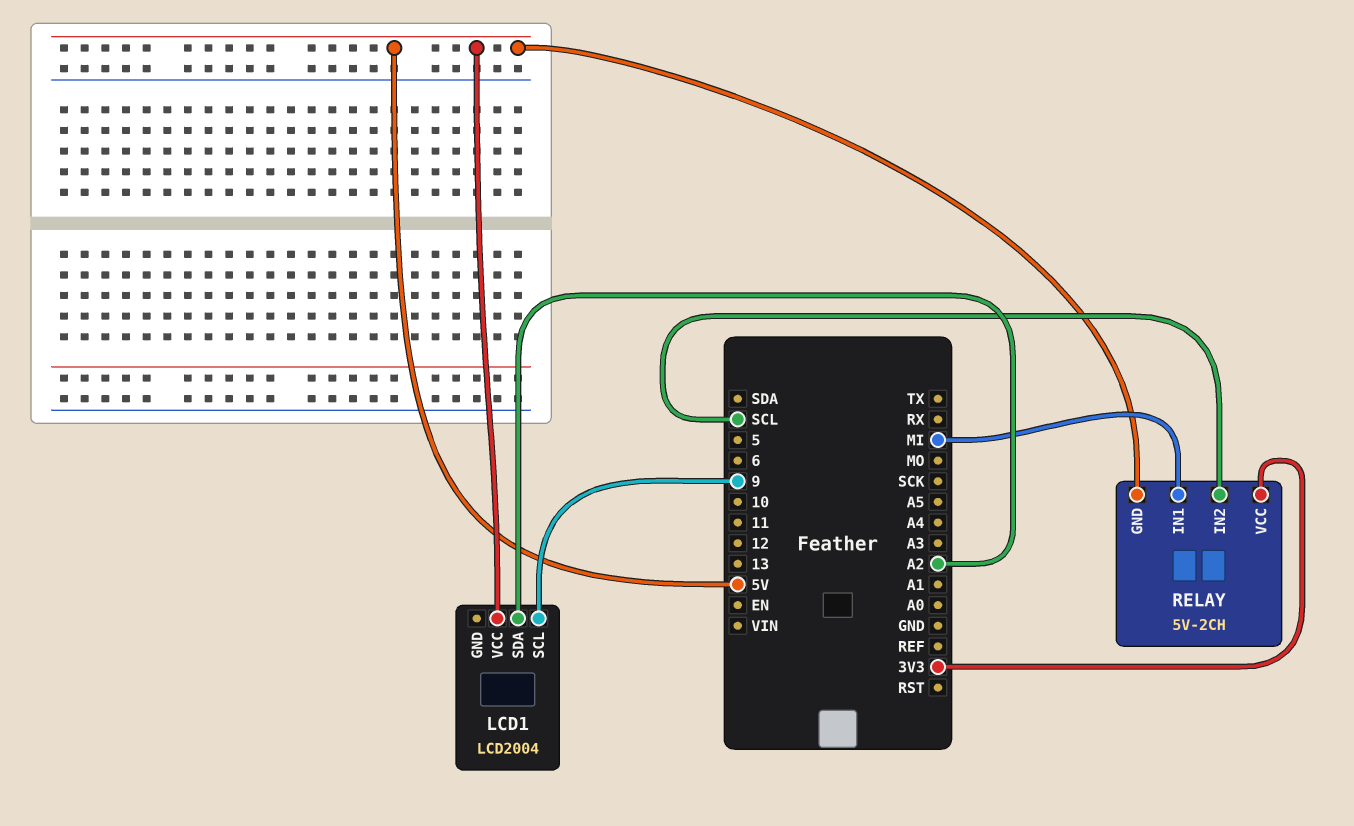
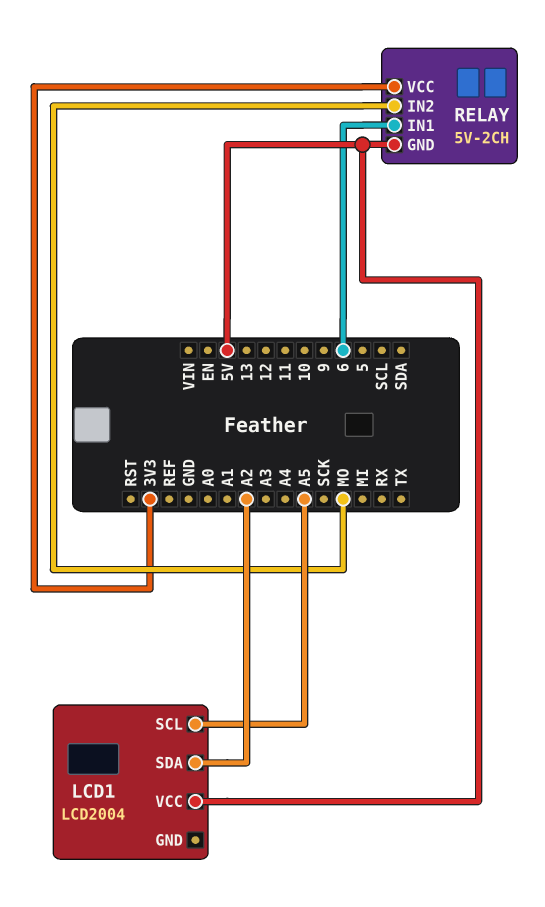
LCD1 pin SCL: 9 -> A5
RELAY pin IN1: MI -> 6
RELAY pin IN2: SCL -> MO

